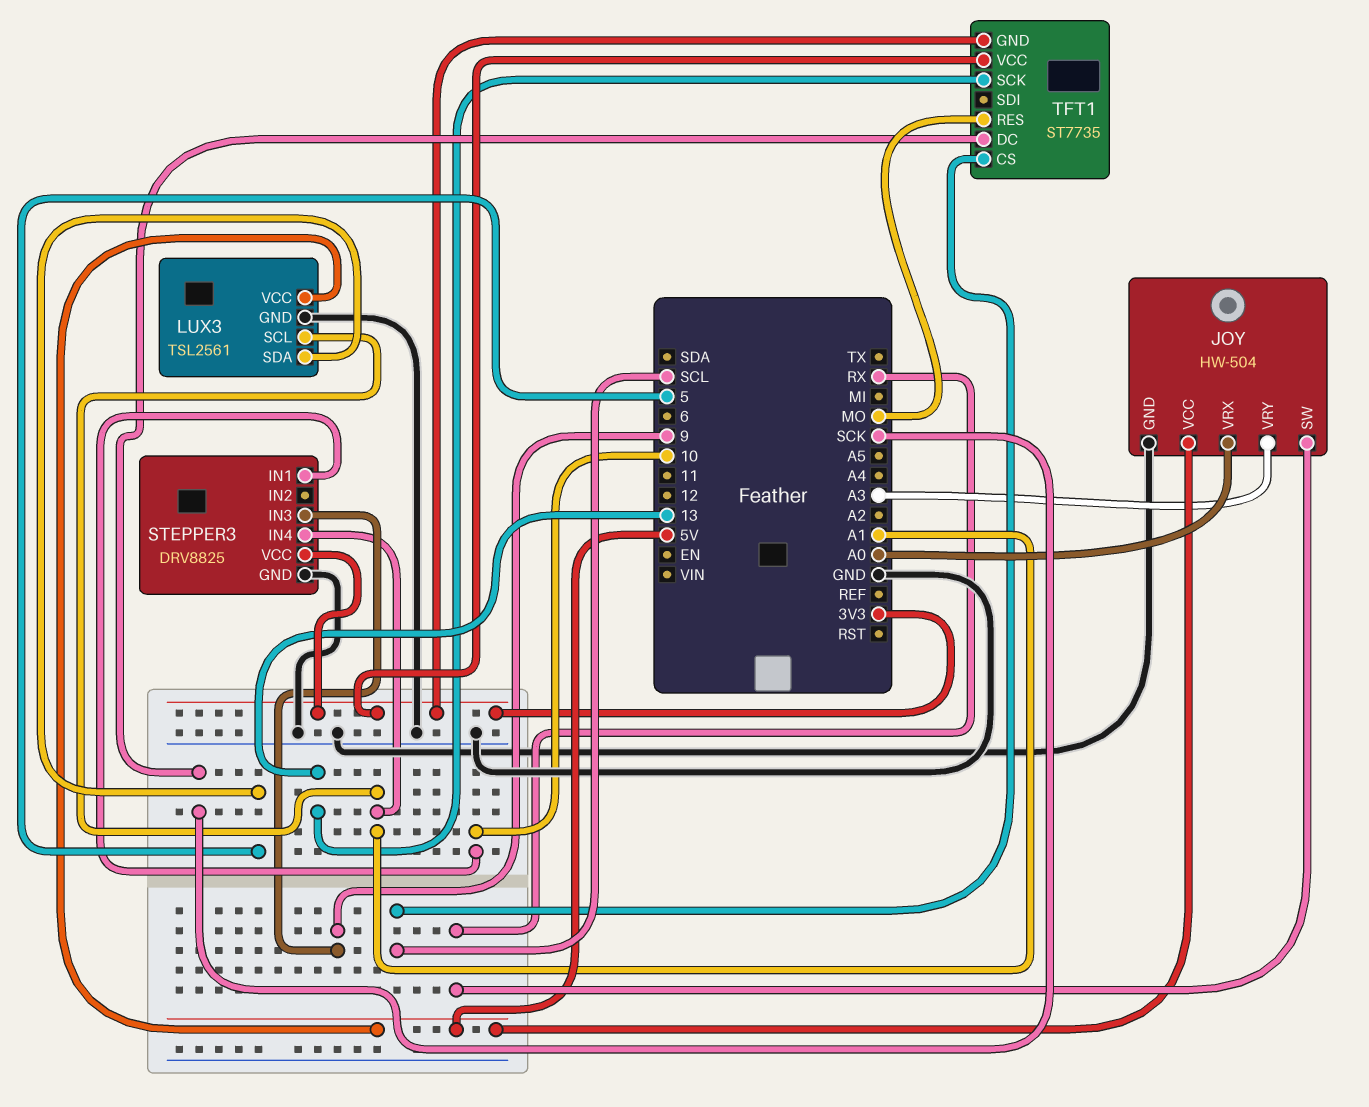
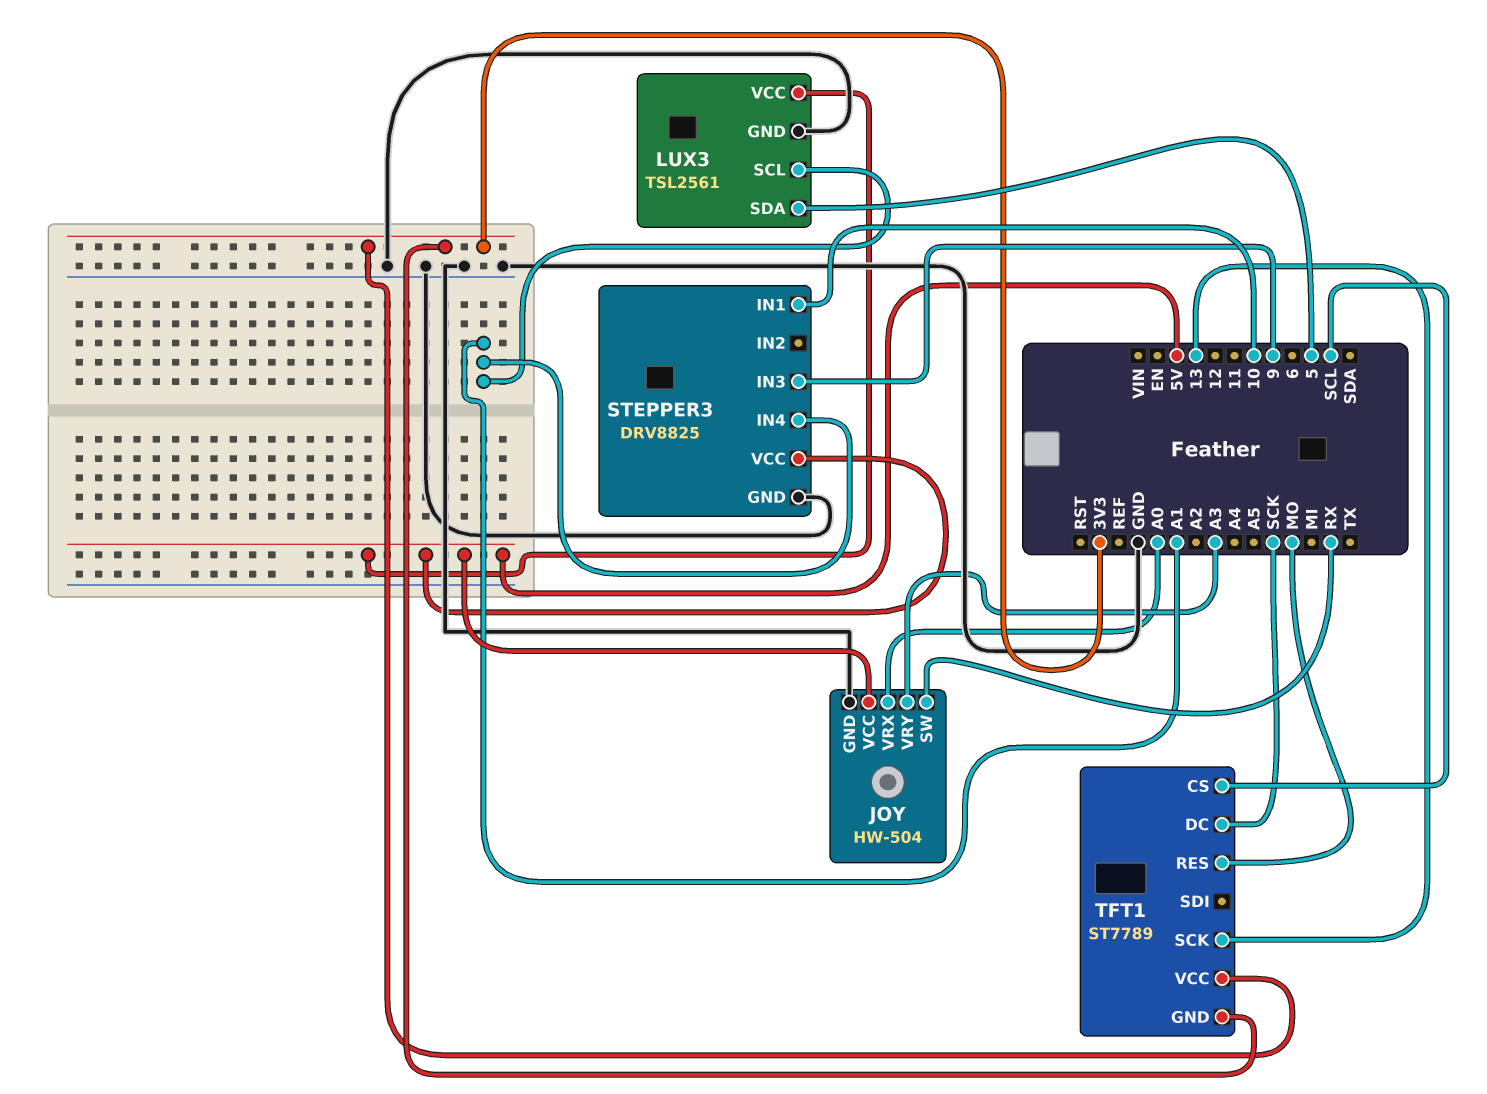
STEPPER3 pin VCC: 3V3 -> 5V
TFT1: ST7735 -> ST7789

